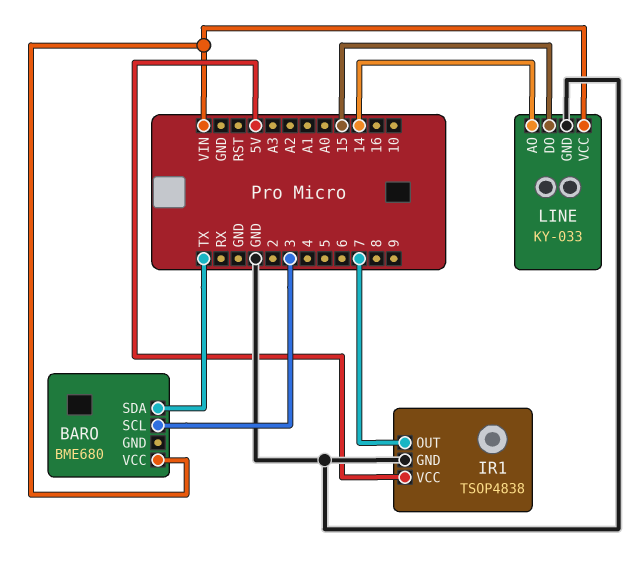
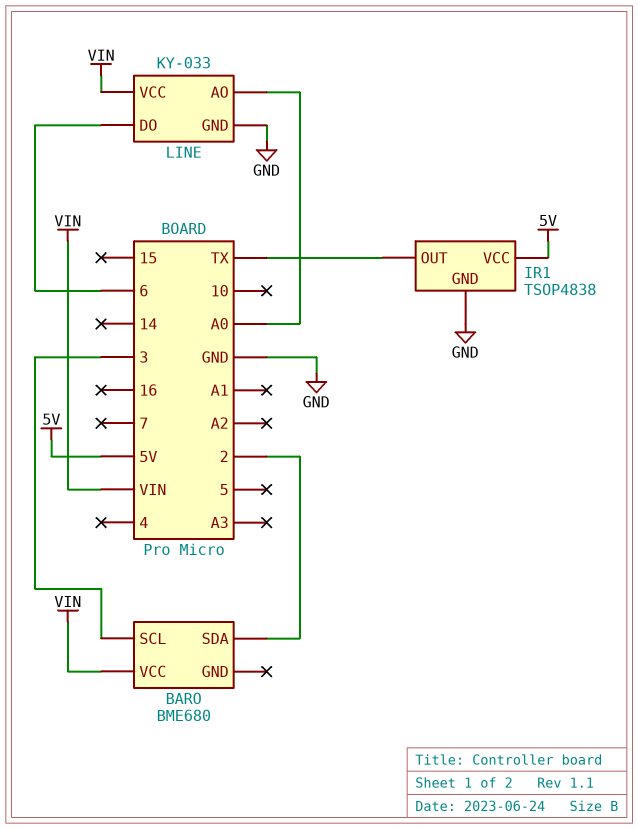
BARO pin SDA: TX -> 2
IR1 pin OUT: 7 -> TX
LINE pin AO: 14 -> A0
LINE pin DO: 15 -> 6

